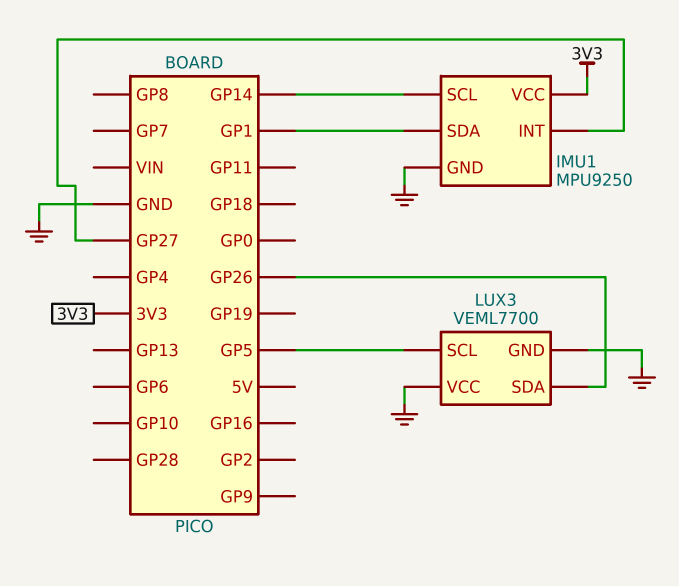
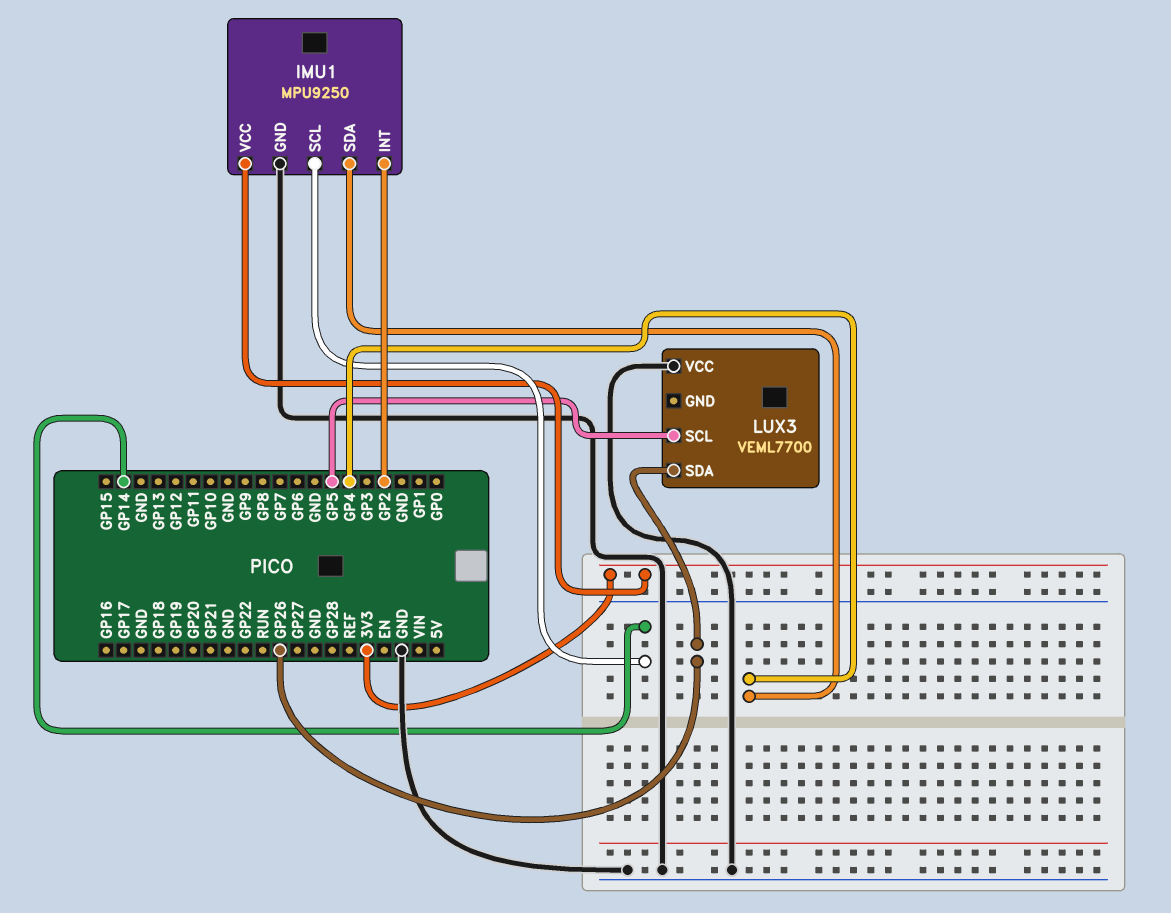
IMU1 pin INT: GP27 -> GP2
IMU1 pin SDA: GP1 -> GP4
LUX3 pin GND: GND -> none

